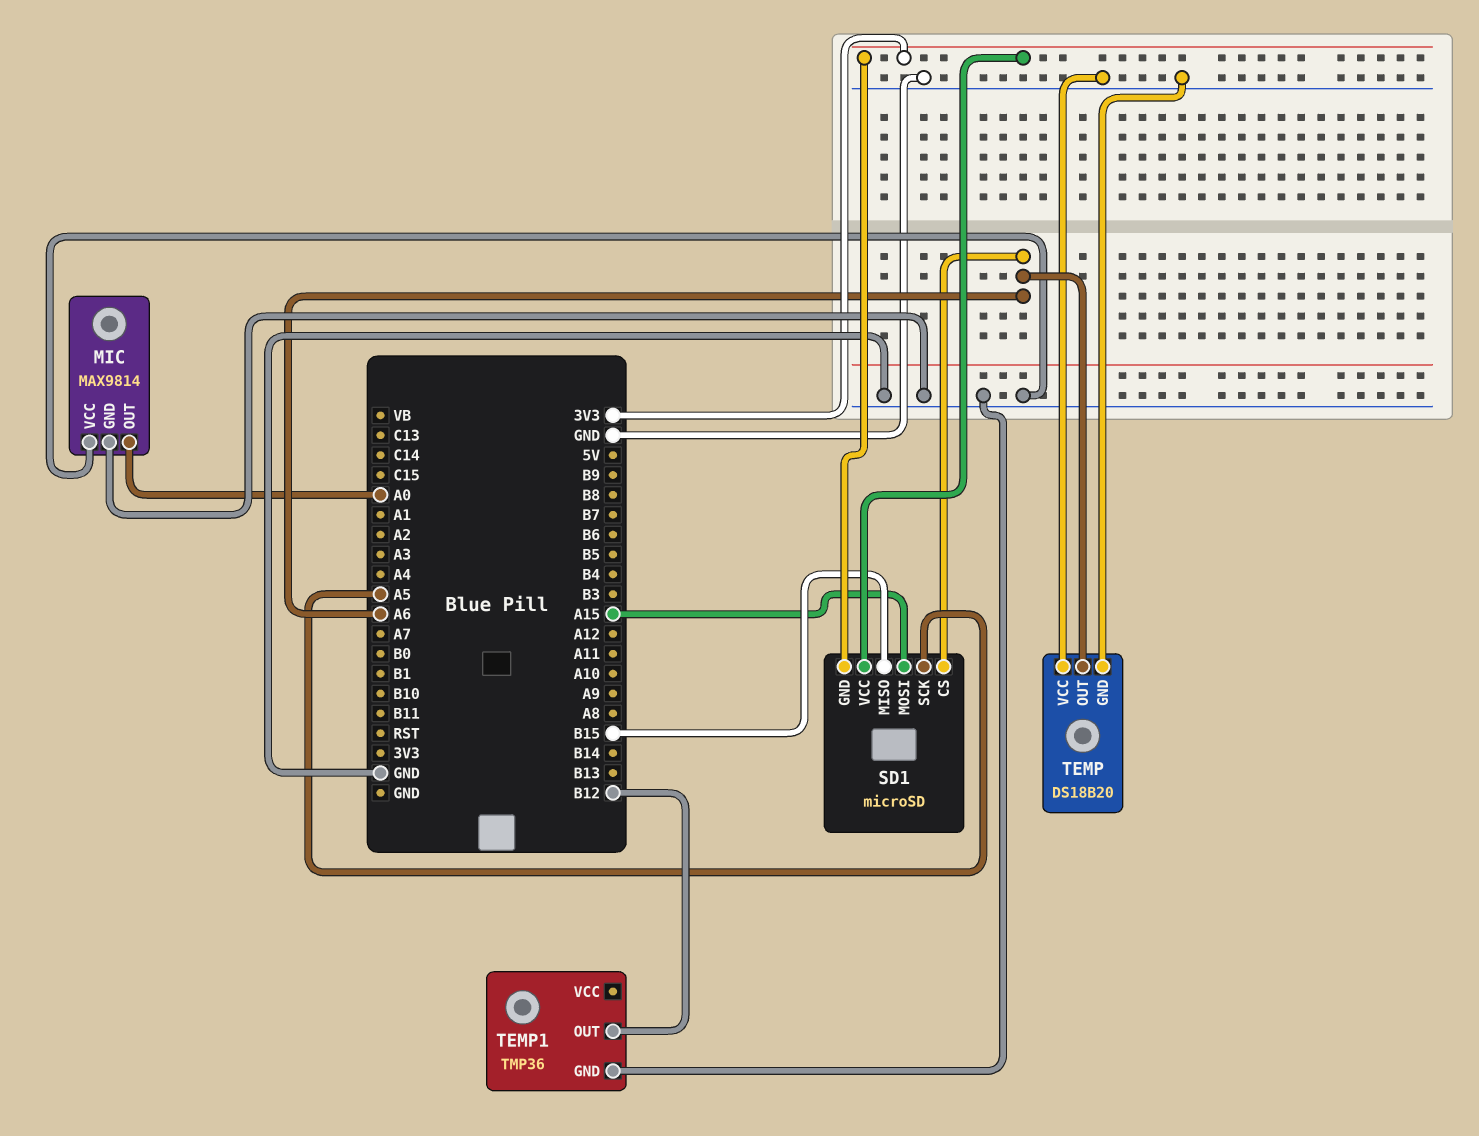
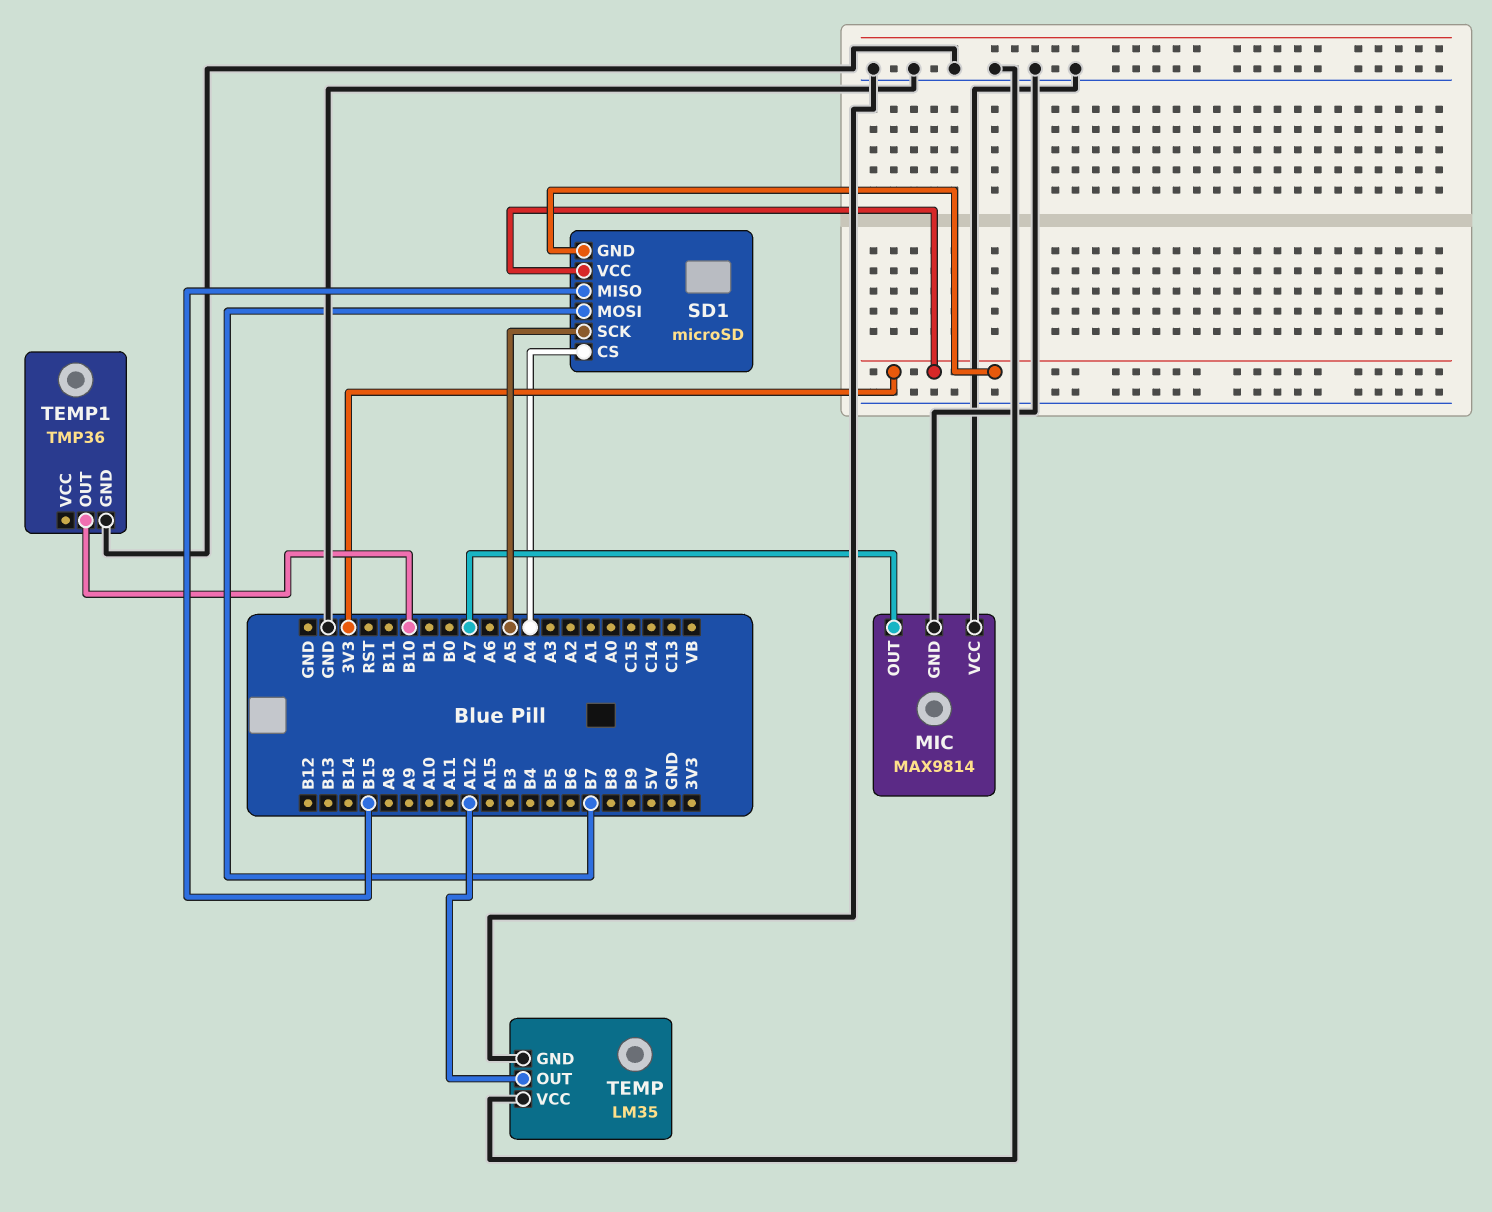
MIC pin OUT: A0 -> A7
SD1 pin CS: A6 -> A4
SD1 pin MOSI: A15 -> B7
TEMP: DS18B20 -> LM35
TEMP pin OUT: A6 -> A12
TEMP1 pin OUT: B12 -> B10

